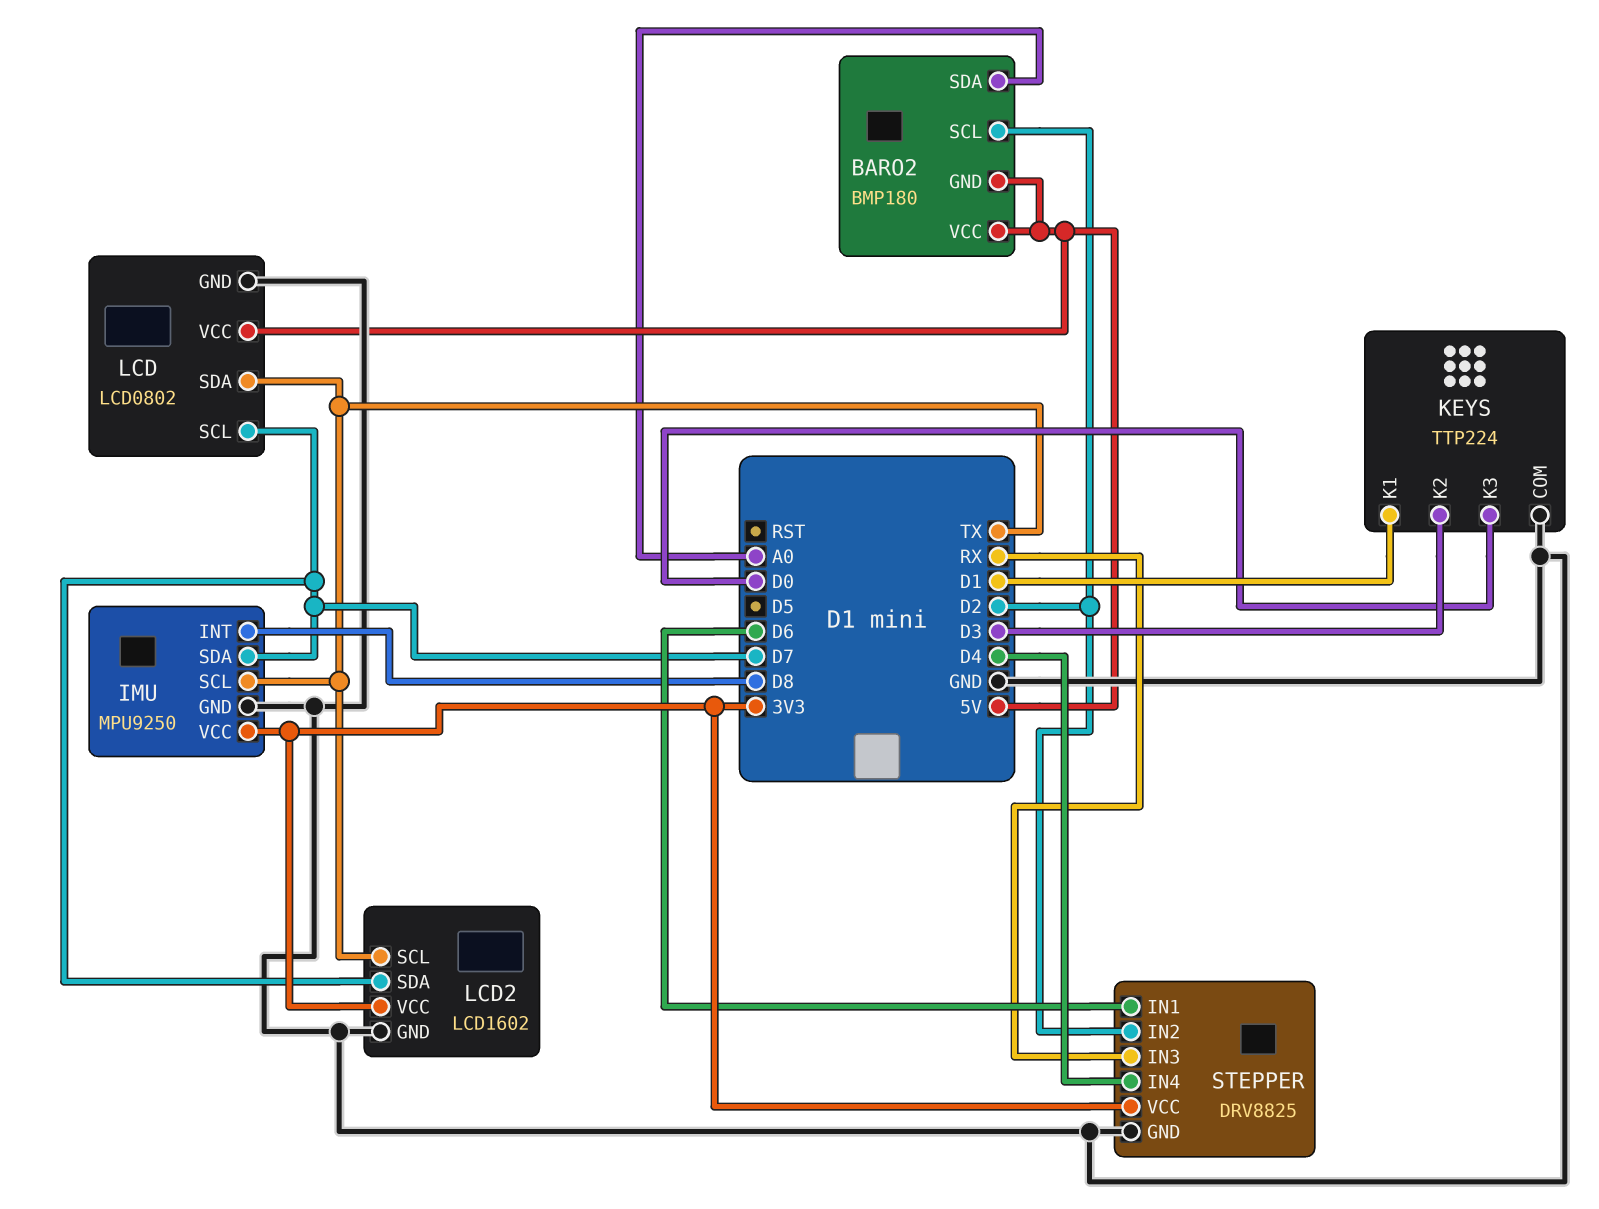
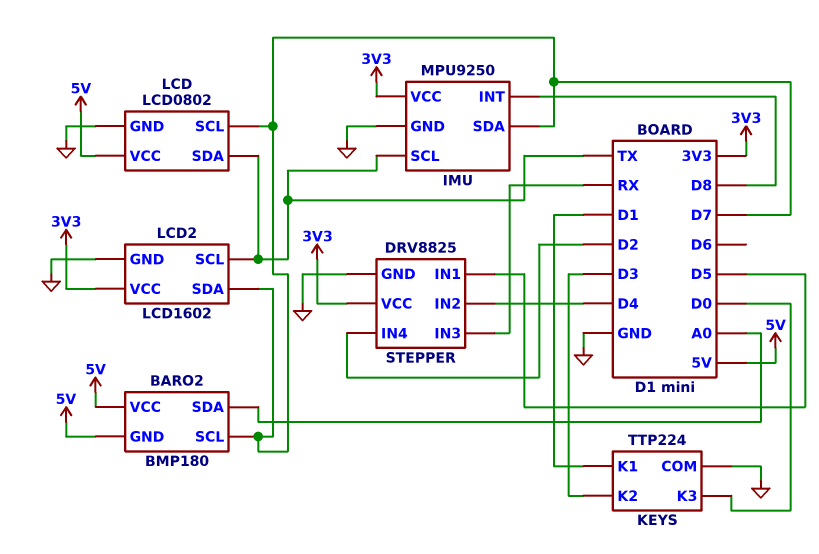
BARO2 pin SCL: D2 -> D7
STEPPER pin IN1: D6 -> D5
STEPPER pin IN2: D2 -> D4
STEPPER pin IN4: D4 -> D2

